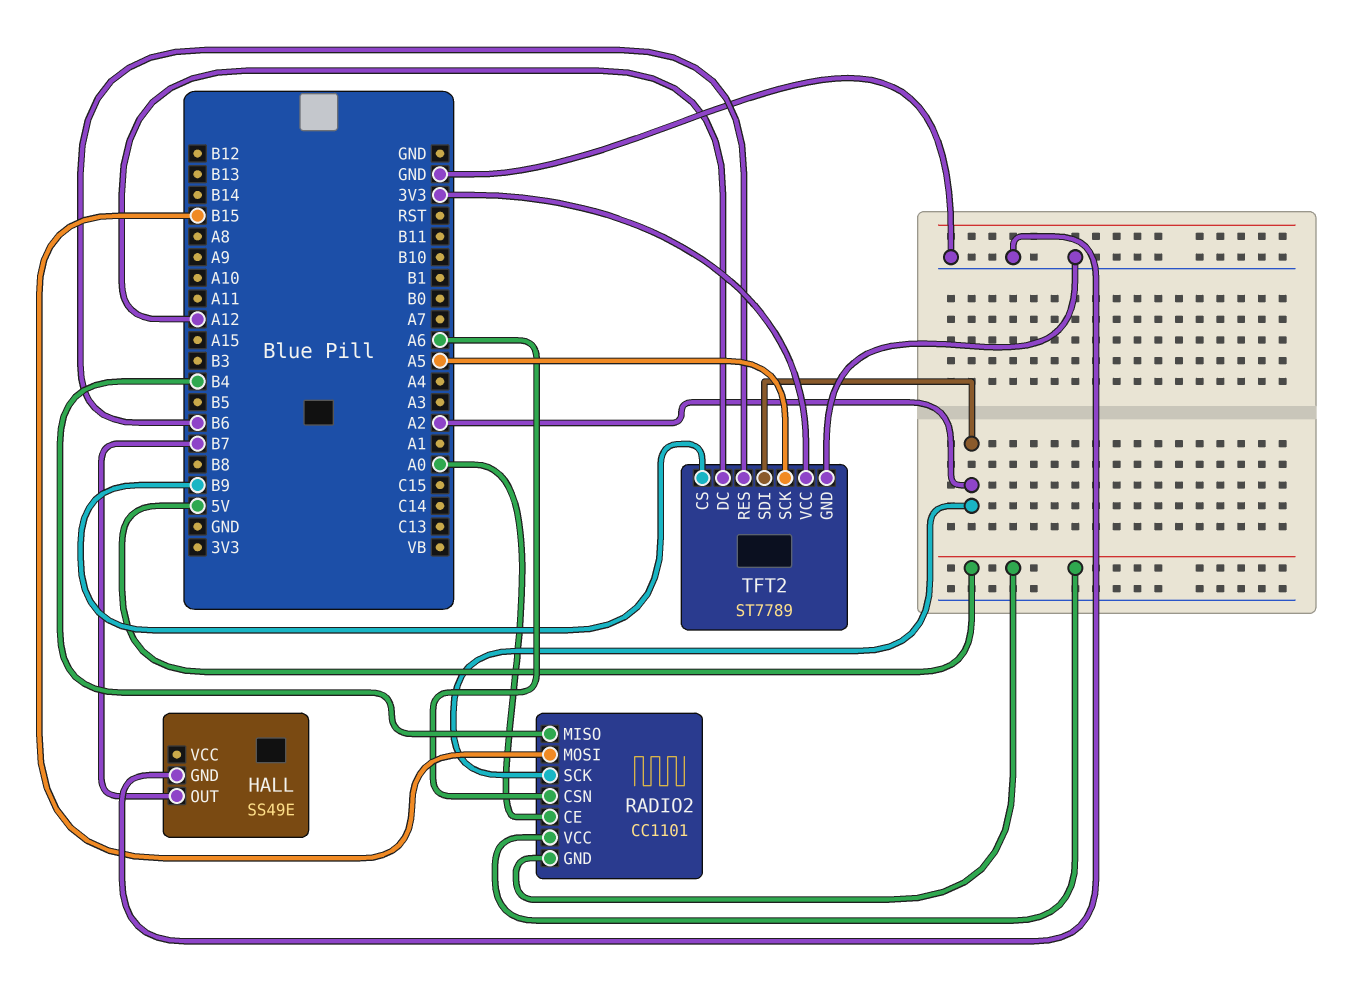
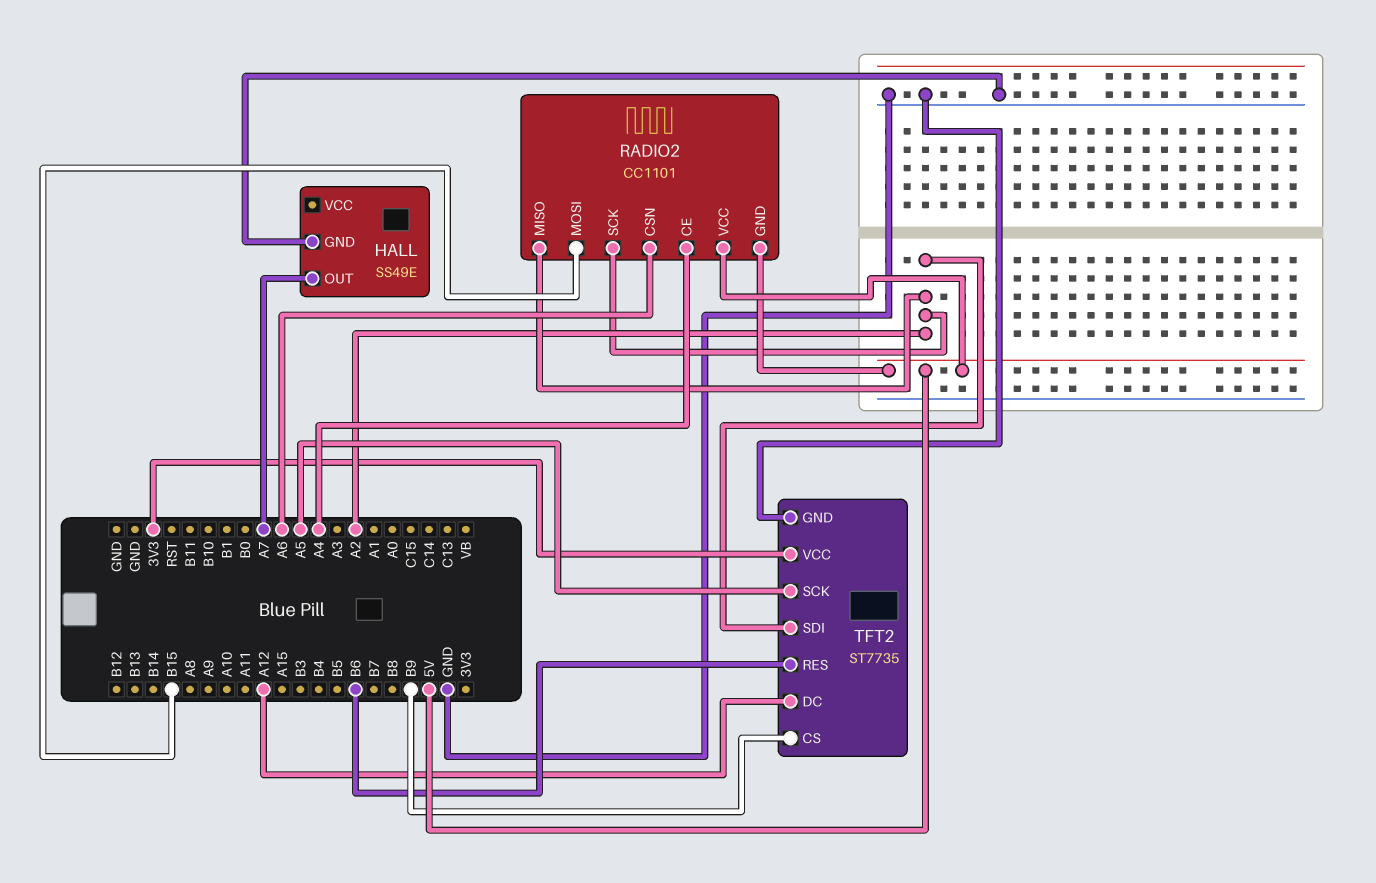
HALL pin OUT: B7 -> A7
RADIO2 pin CE: A0 -> A4
RADIO2 pin MISO: B4 -> A2
TFT2: ST7789 -> ST7735

